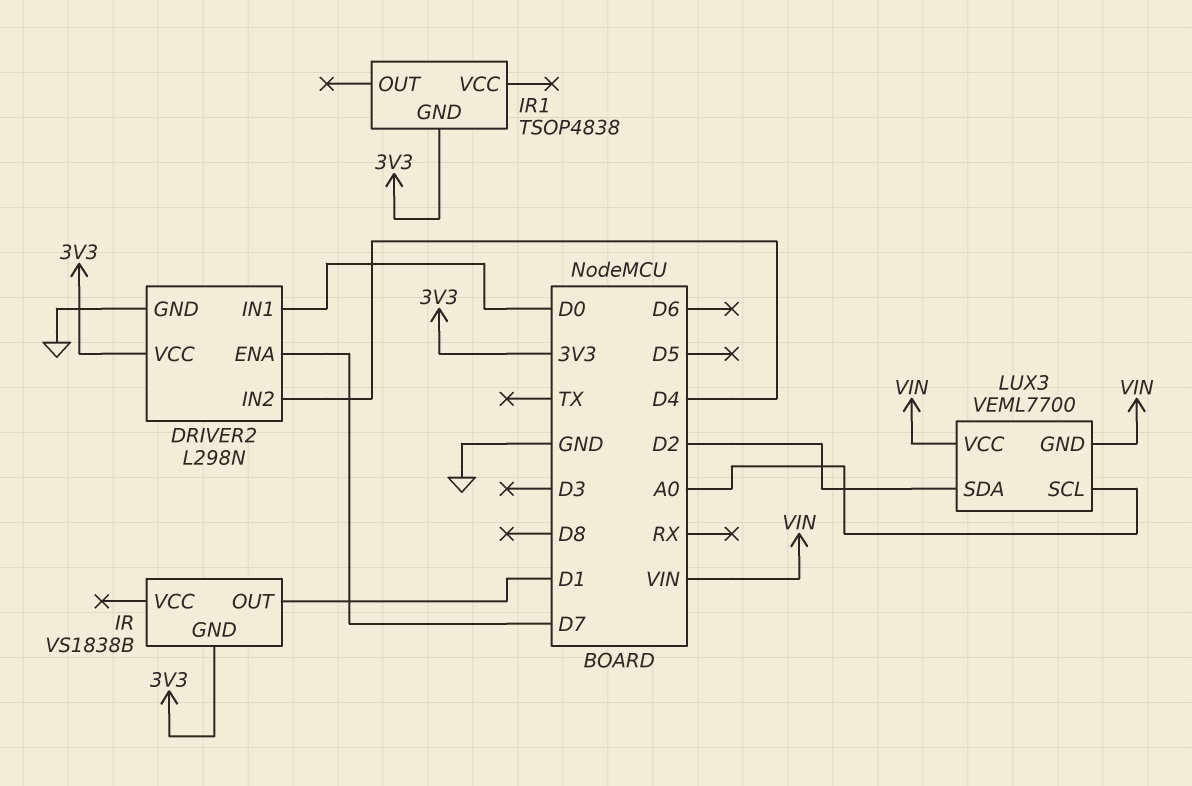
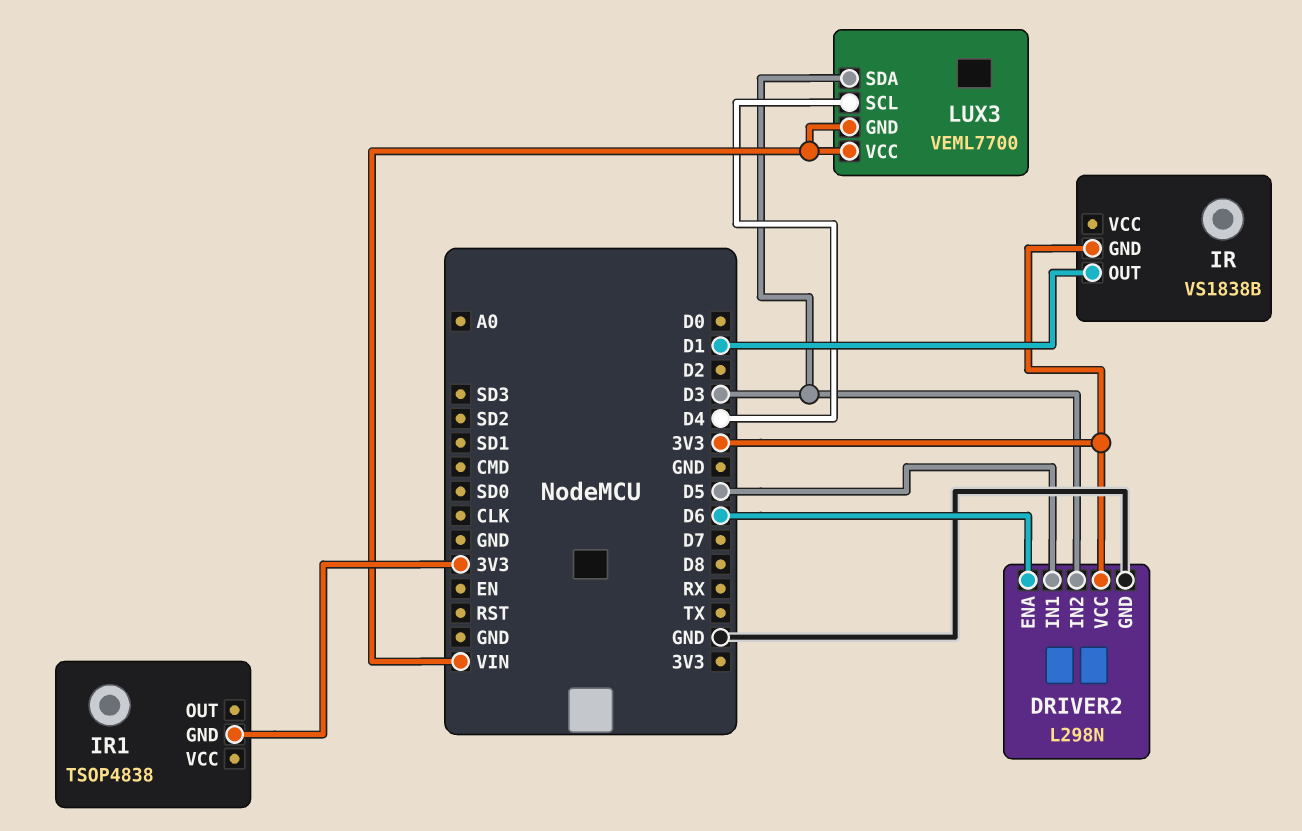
DRIVER2 pin ENA: D7 -> D6
DRIVER2 pin IN1: D0 -> D5
DRIVER2 pin IN2: D4 -> D3
LUX3 pin SCL: A0 -> D4
LUX3 pin SDA: D2 -> D3

